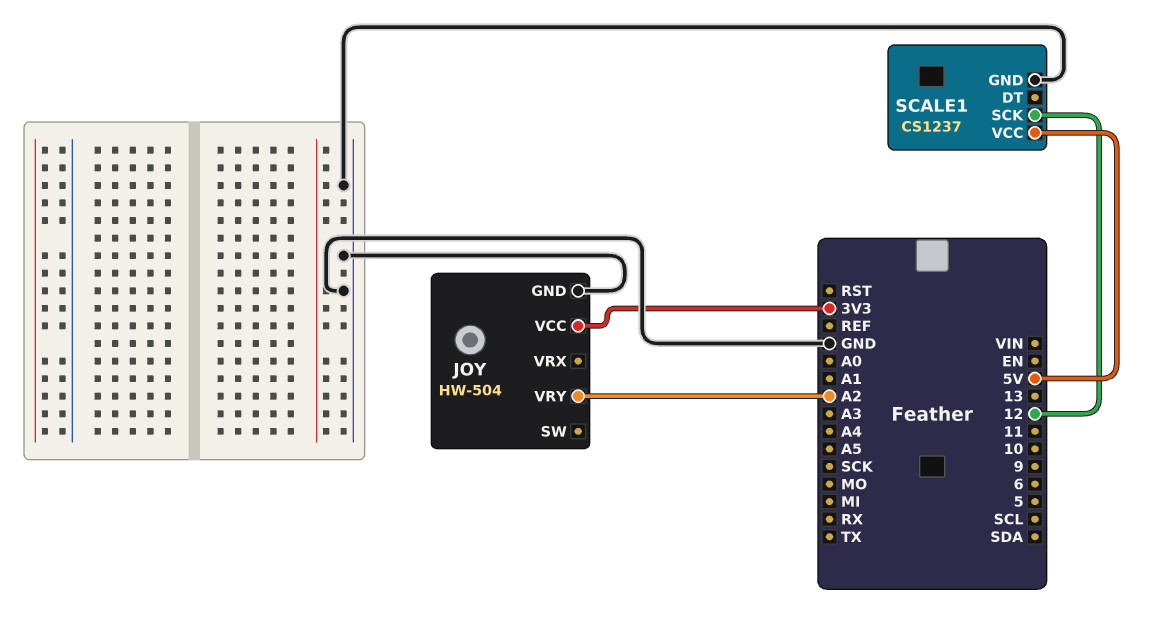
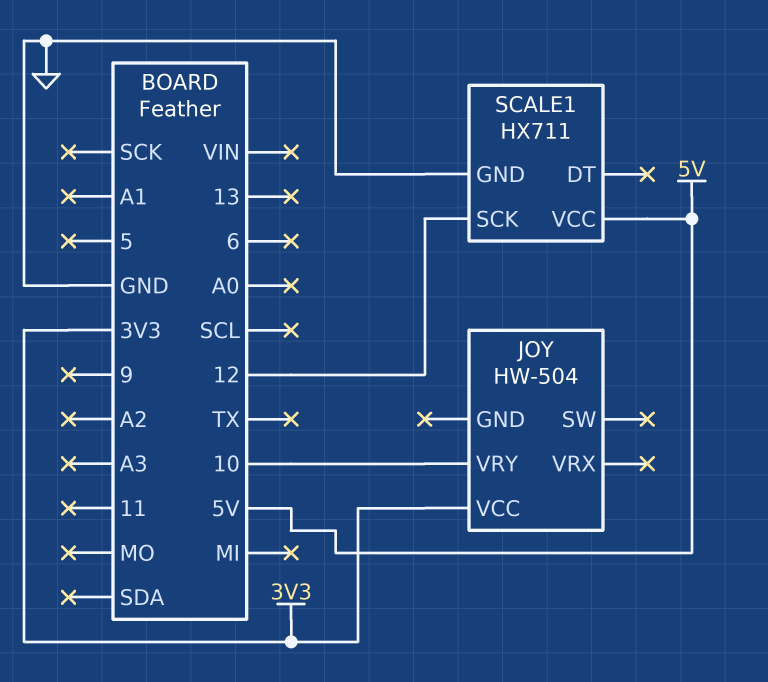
JOY pin GND: GND -> none
JOY pin VRY: A2 -> 10
SCALE1: CS1237 -> HX711

